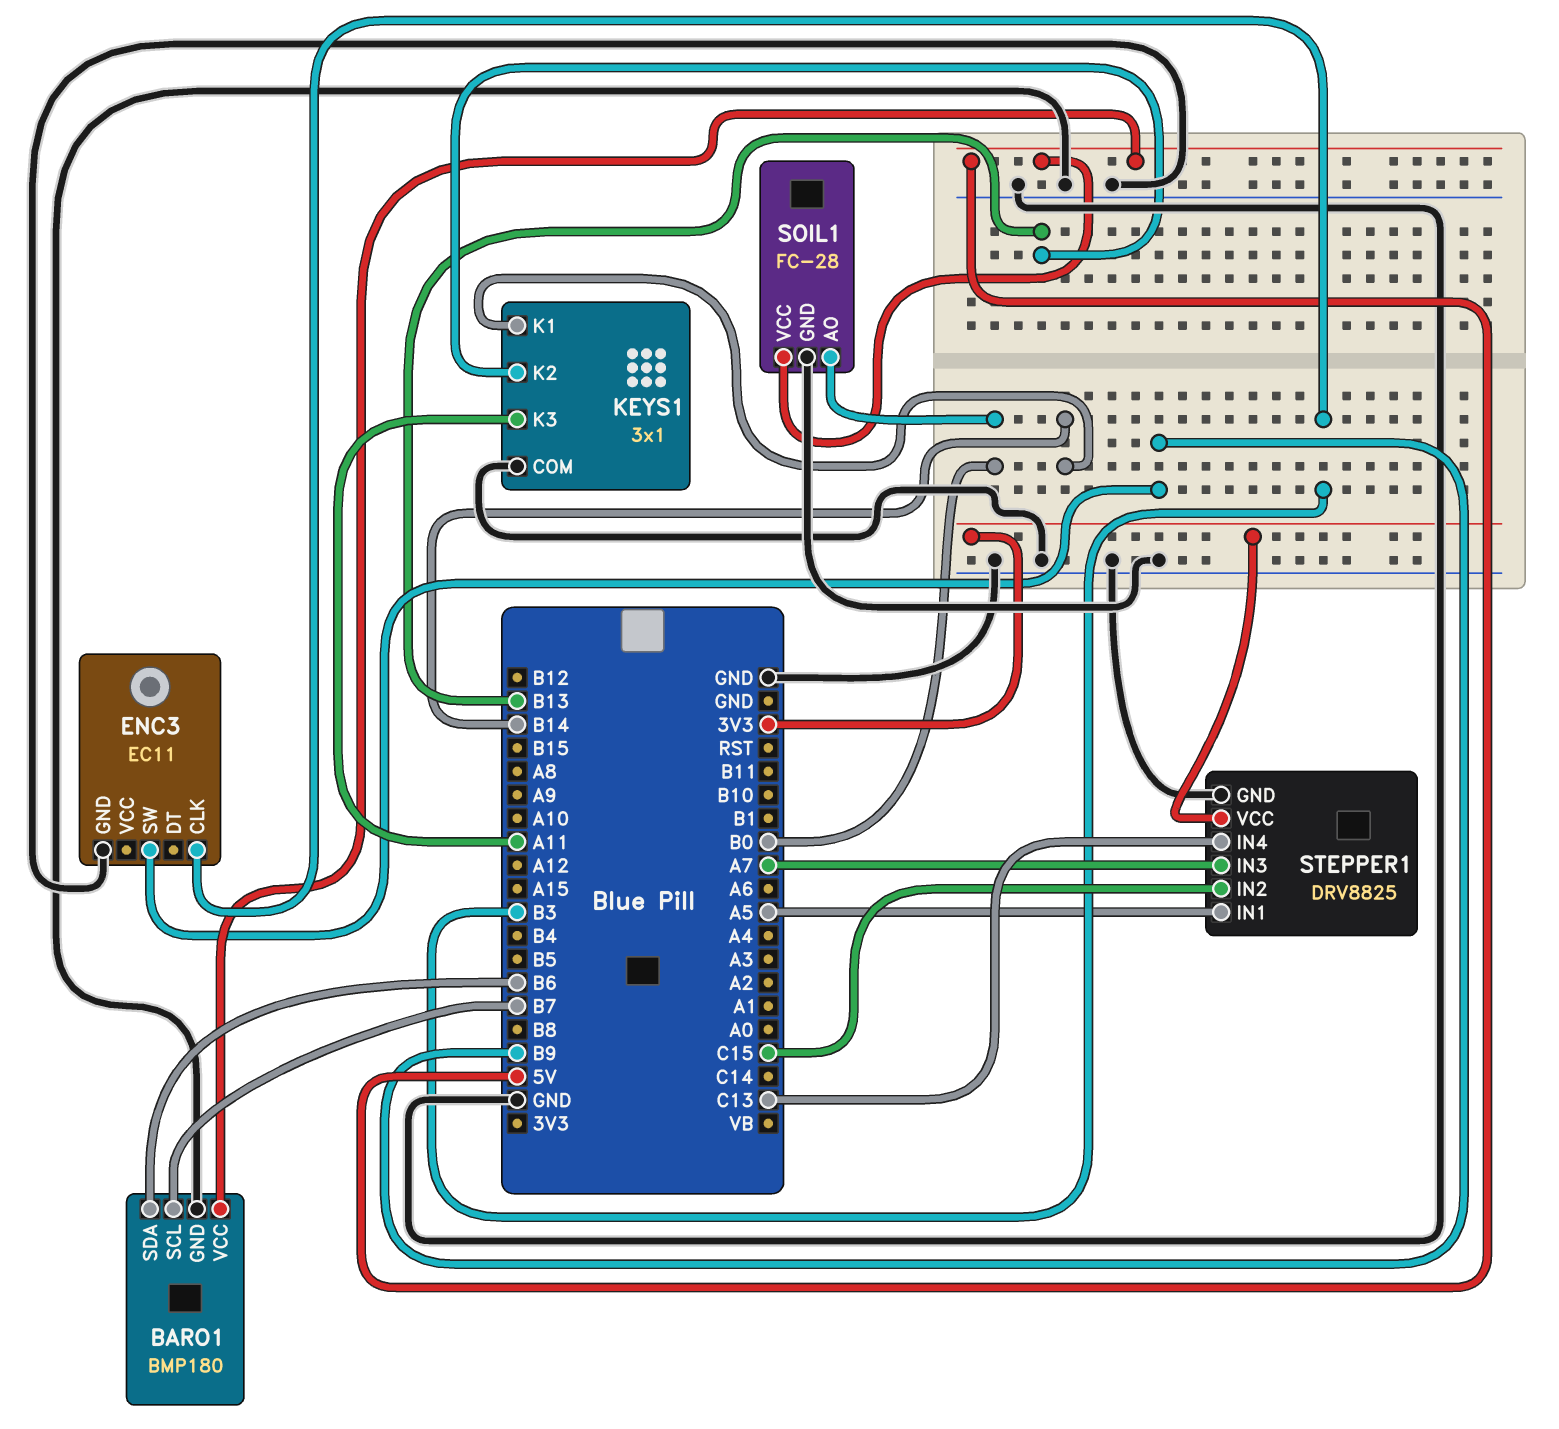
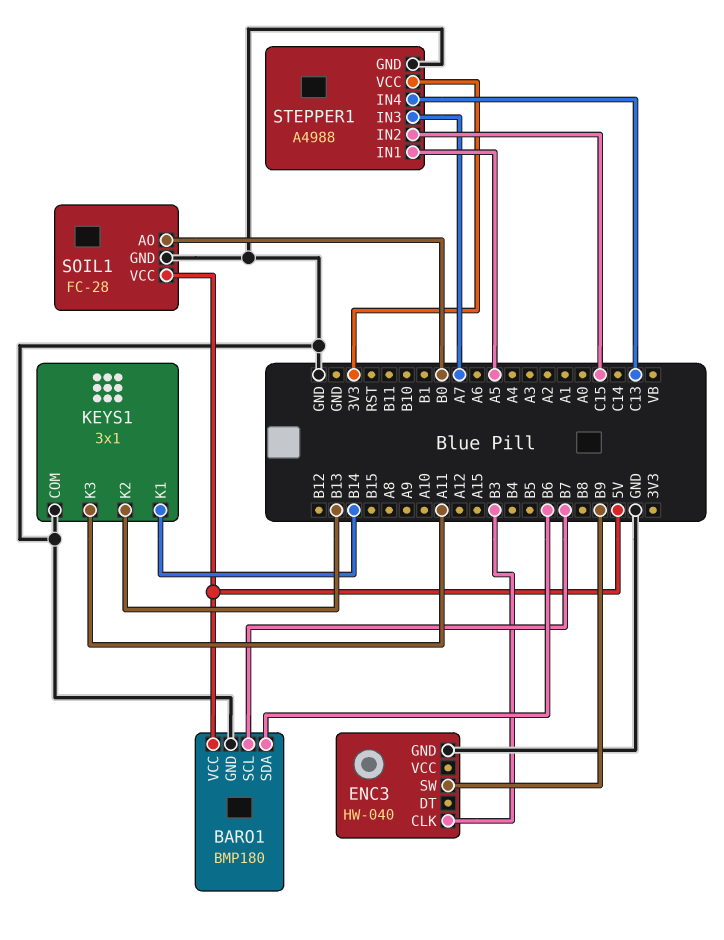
ENC3: EC11 -> HW-040
STEPPER1: DRV8825 -> A4988

